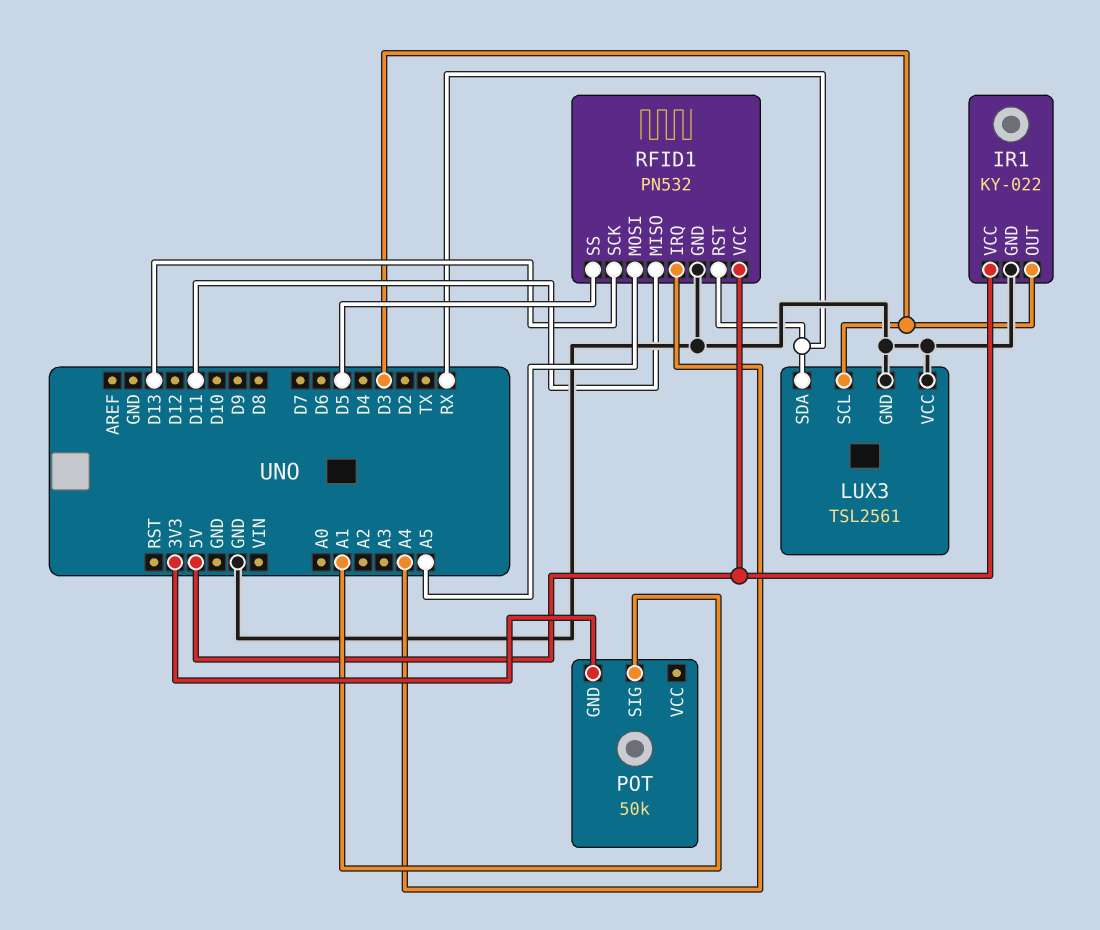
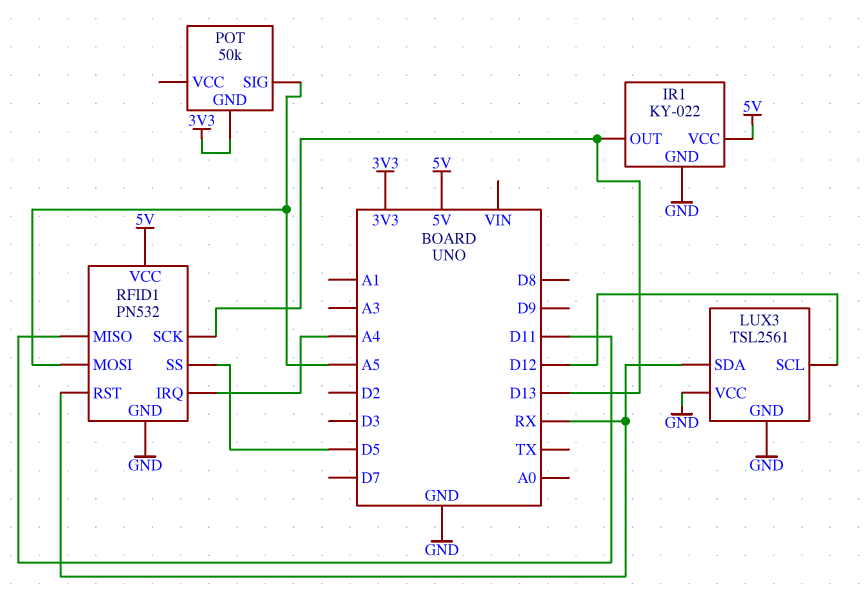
IR1 pin OUT: D3 -> D13
LUX3 pin SCL: D3 -> D12
POT pin SIG: A1 -> A5

